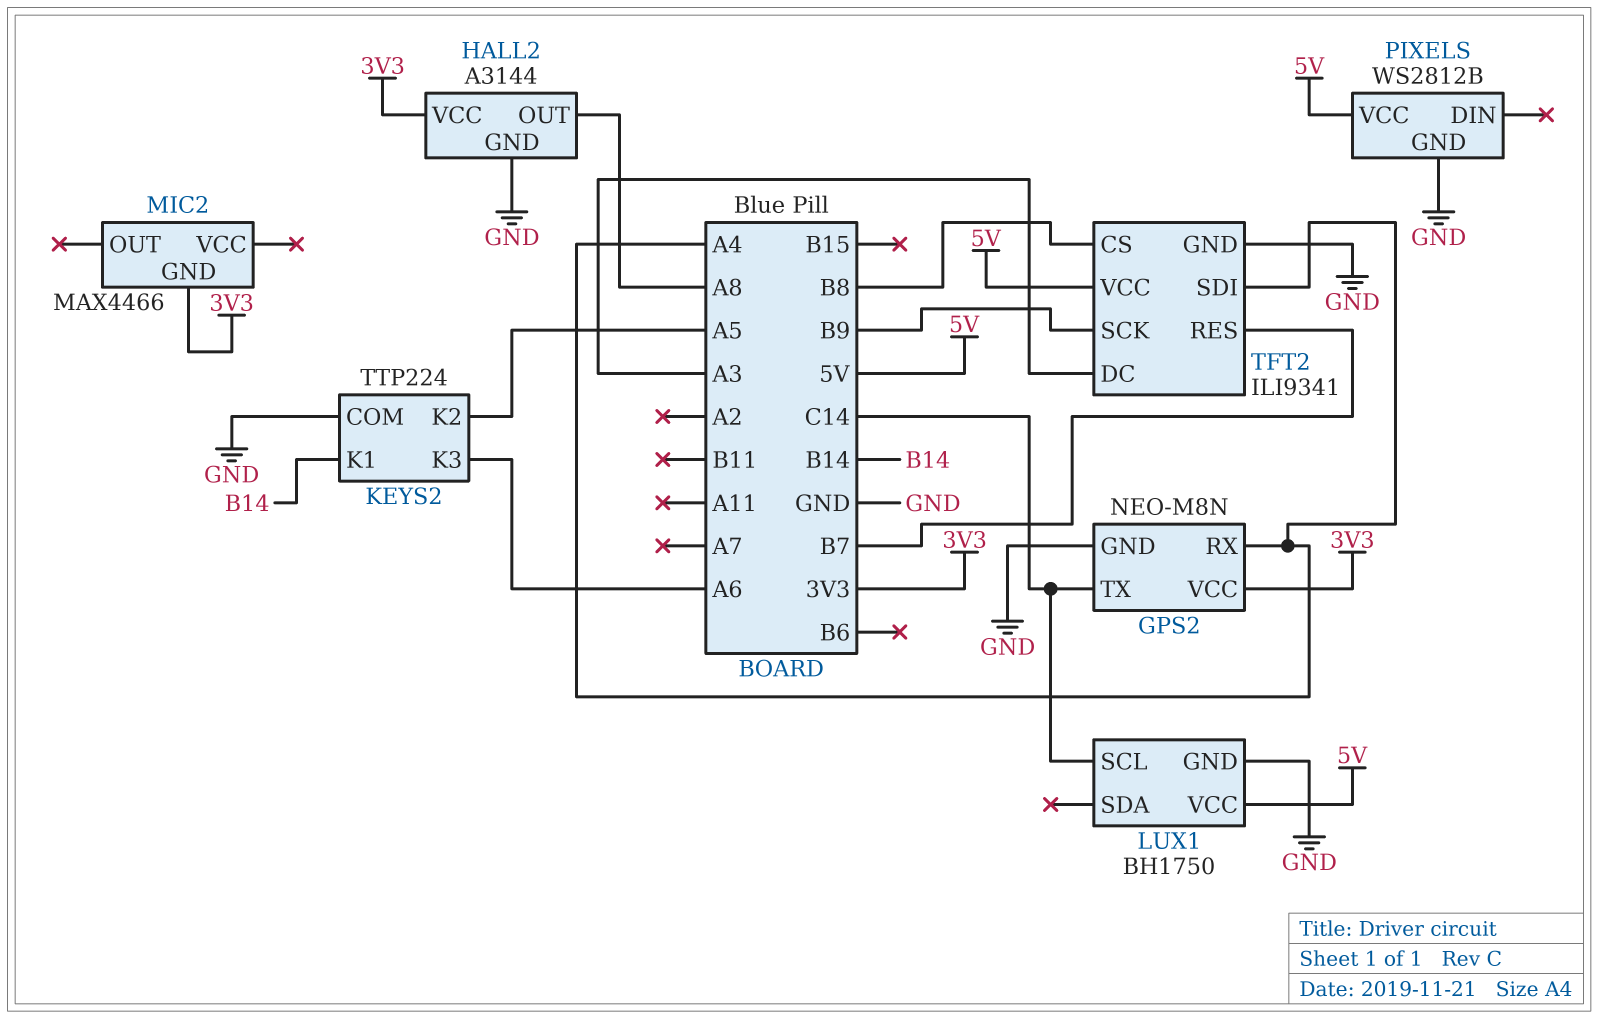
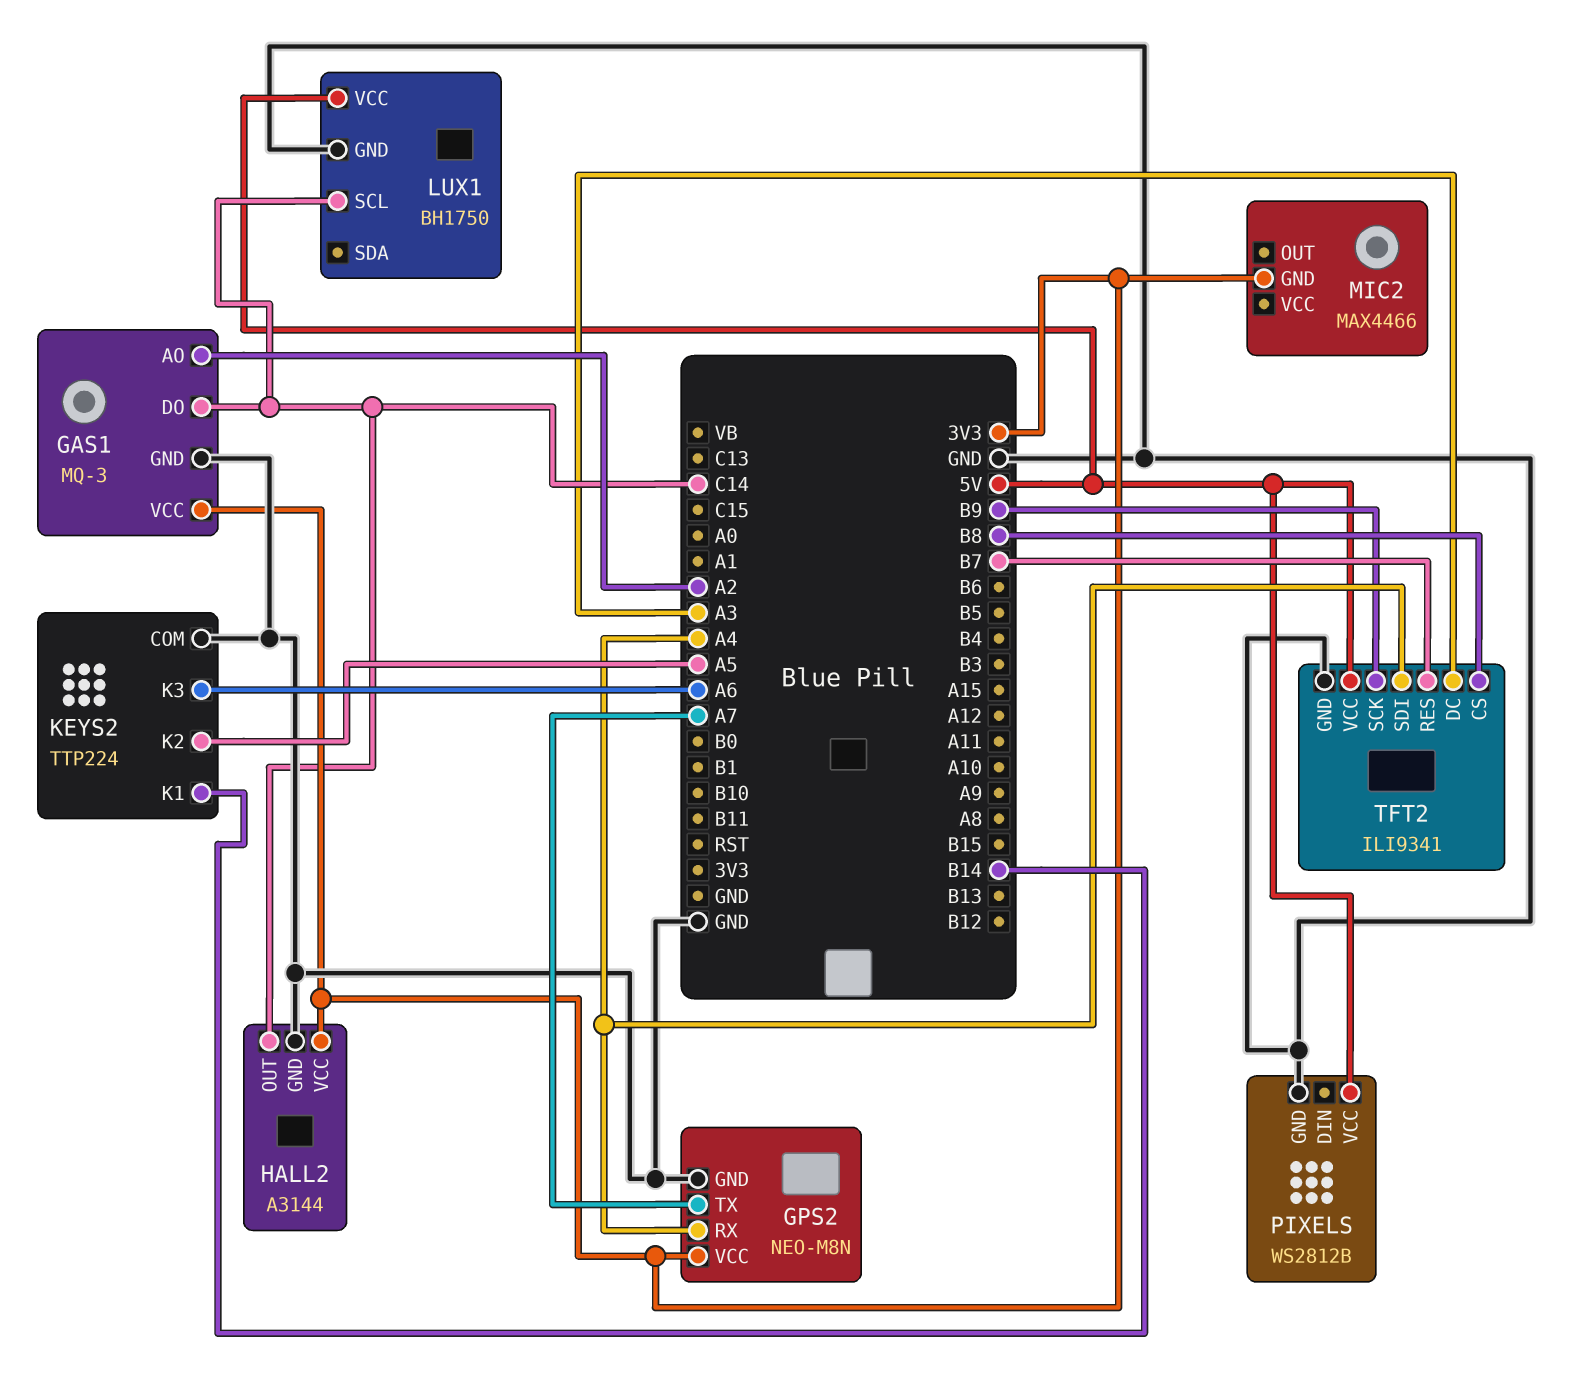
GAS1: none -> MQ-3
GAS1 pin AO: none -> A2
GAS1 pin DO: none -> C14
GAS1 pin GND: none -> GND
GAS1 pin VCC: none -> 3V3
GPS2 pin TX: C14 -> A7
HALL2 pin OUT: A8 -> C14

